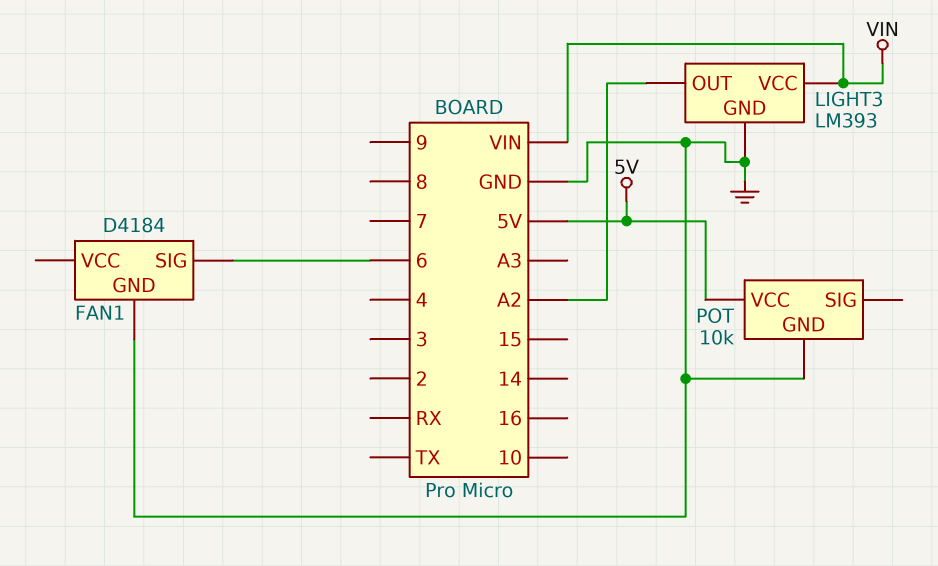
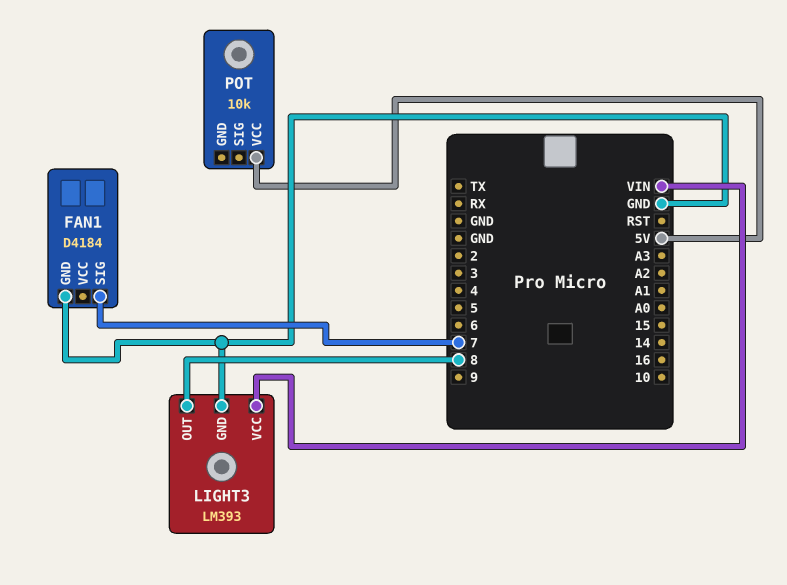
FAN1 pin SIG: 6 -> 7
LIGHT3 pin OUT: A2 -> 8
POT pin GND: GND -> none

